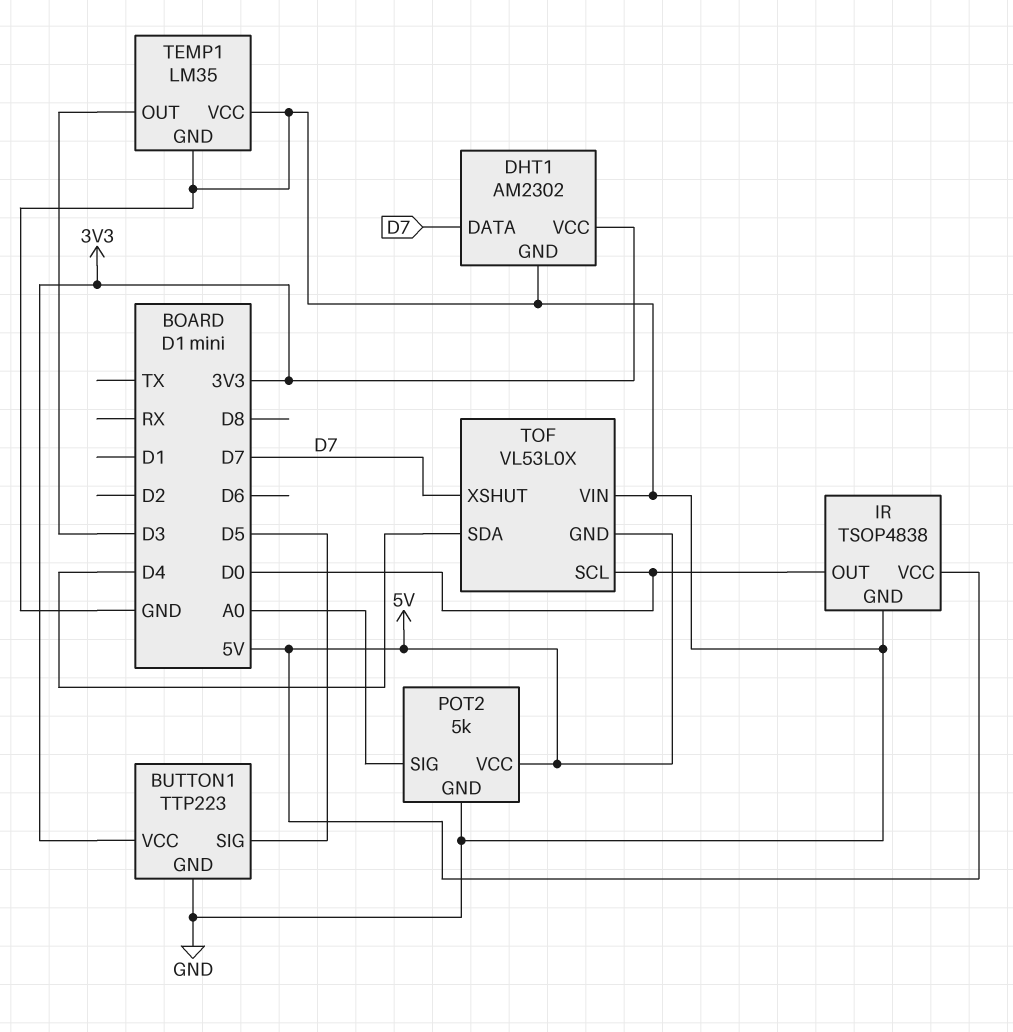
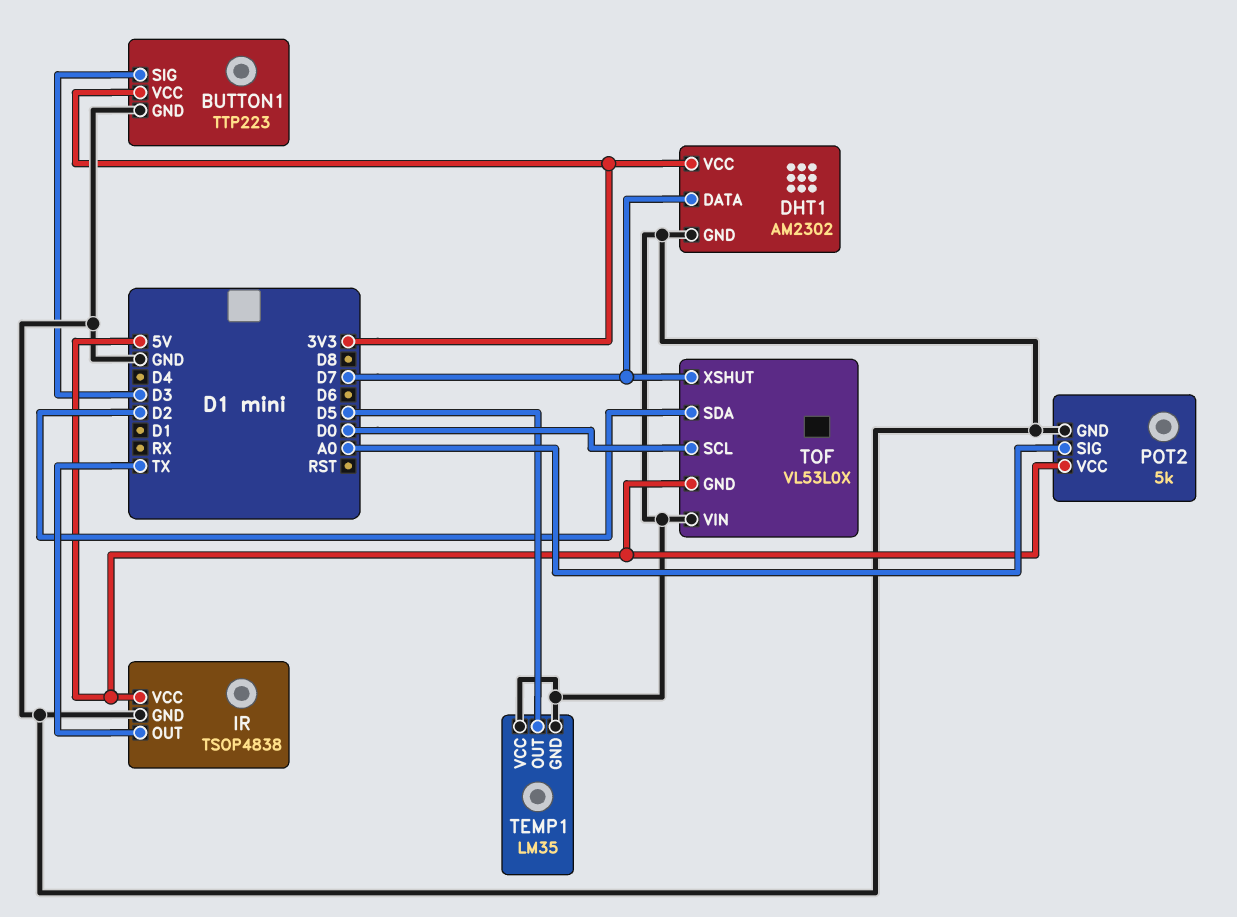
BUTTON1 pin SIG: D5 -> D3
IR pin OUT: D0 -> TX
TEMP1 pin OUT: D3 -> D5
TOF pin SDA: D4 -> D2

